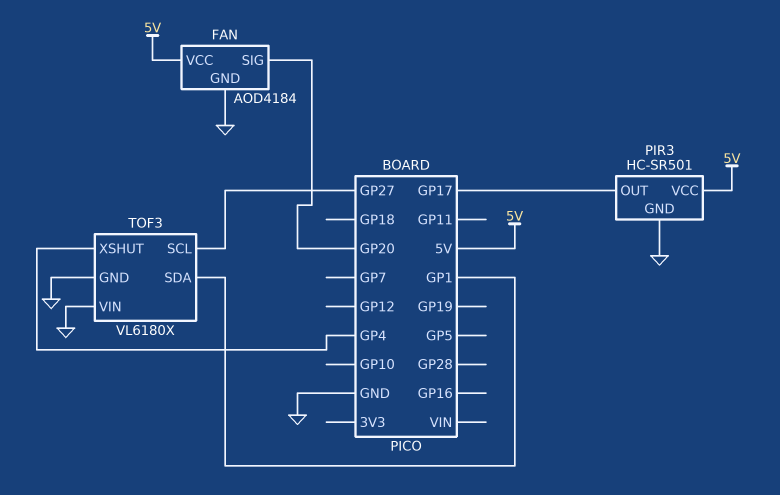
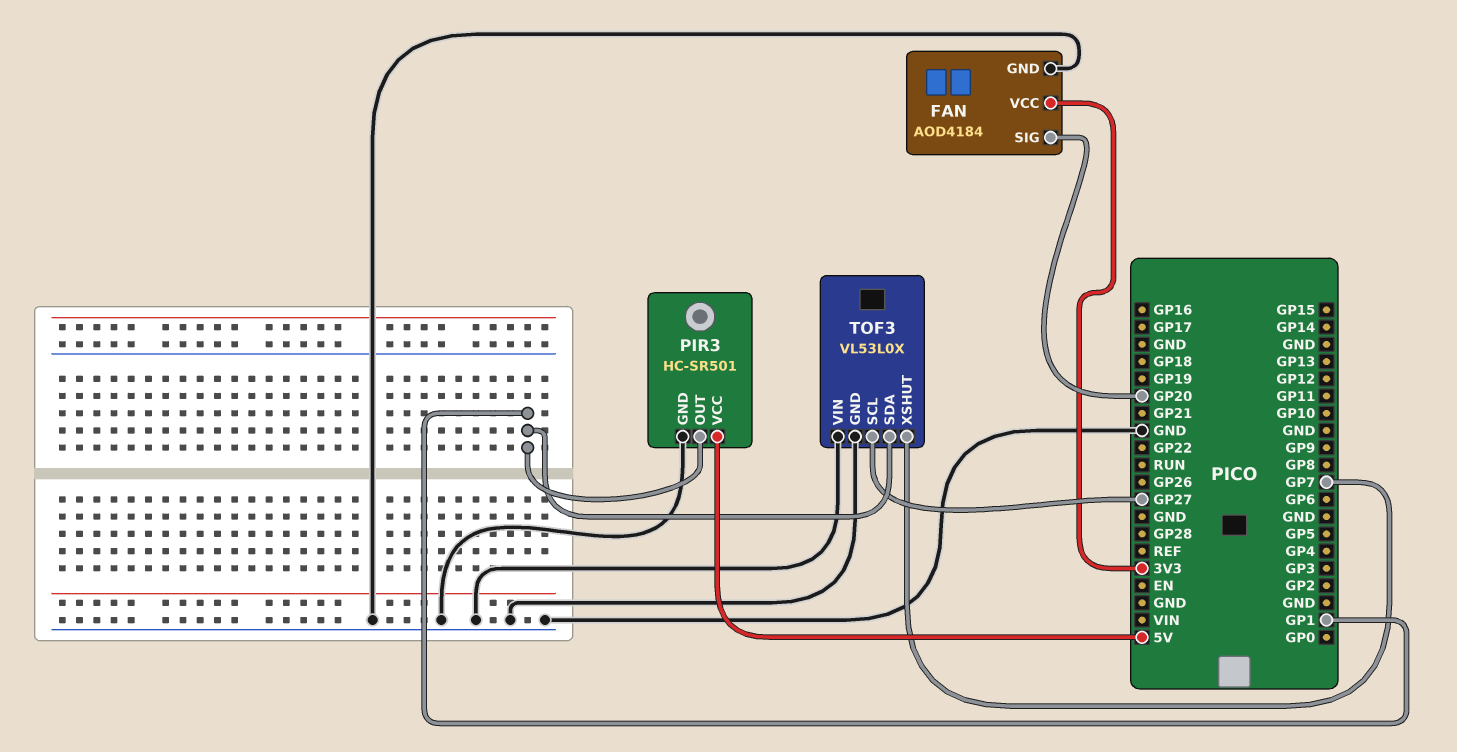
FAN pin VCC: 5V -> 3V3
PIR3 pin OUT: GP17 -> GP1
TOF3: VL6180X -> VL53L0X
TOF3 pin XSHUT: GP4 -> GP7

